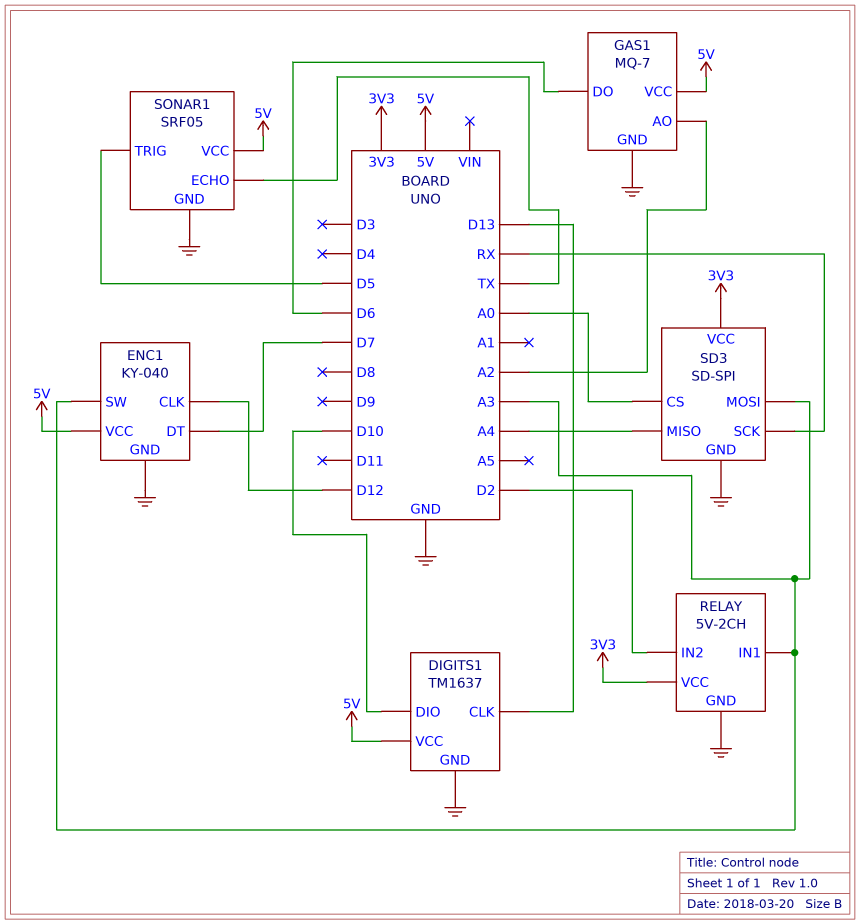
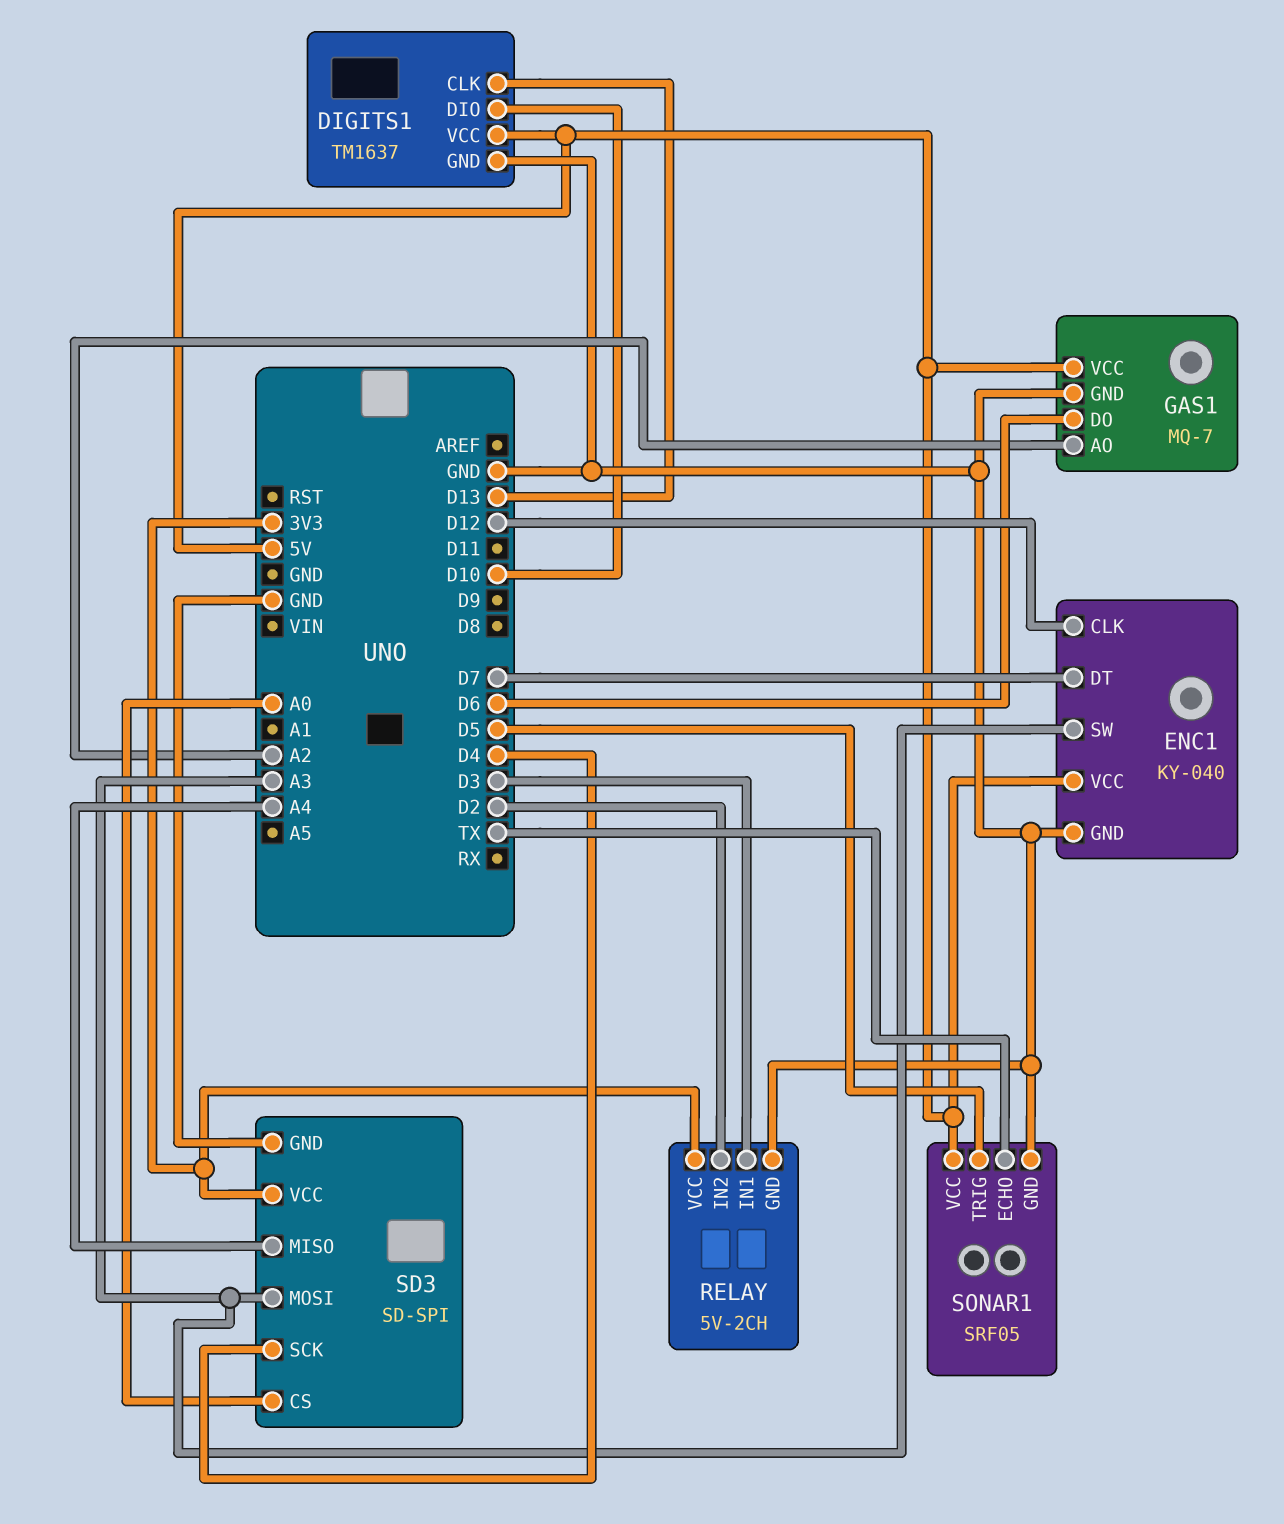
RELAY pin IN1: A3 -> D3
SD3 pin SCK: RX -> D4

